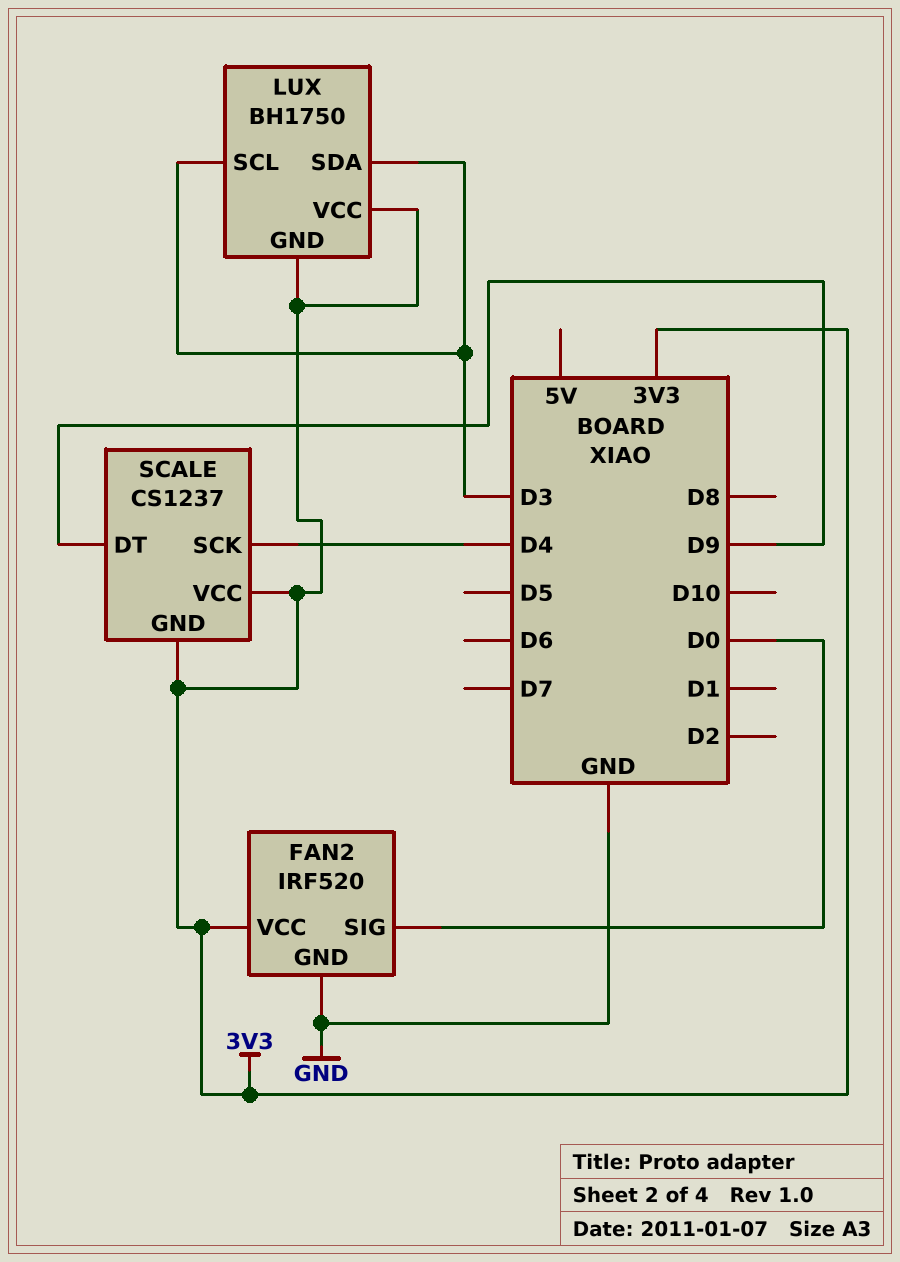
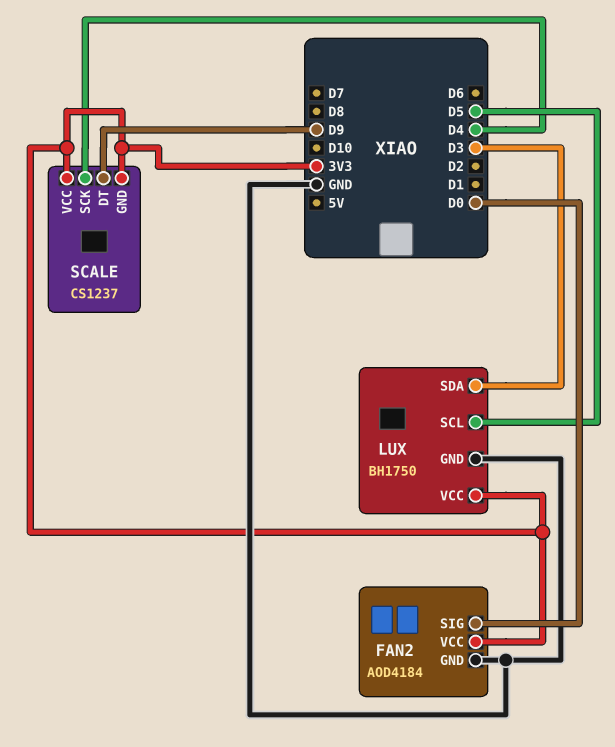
FAN2: IRF520 -> AOD4184
LUX pin GND: 3V3 -> GND
LUX pin SCL: D3 -> D5

